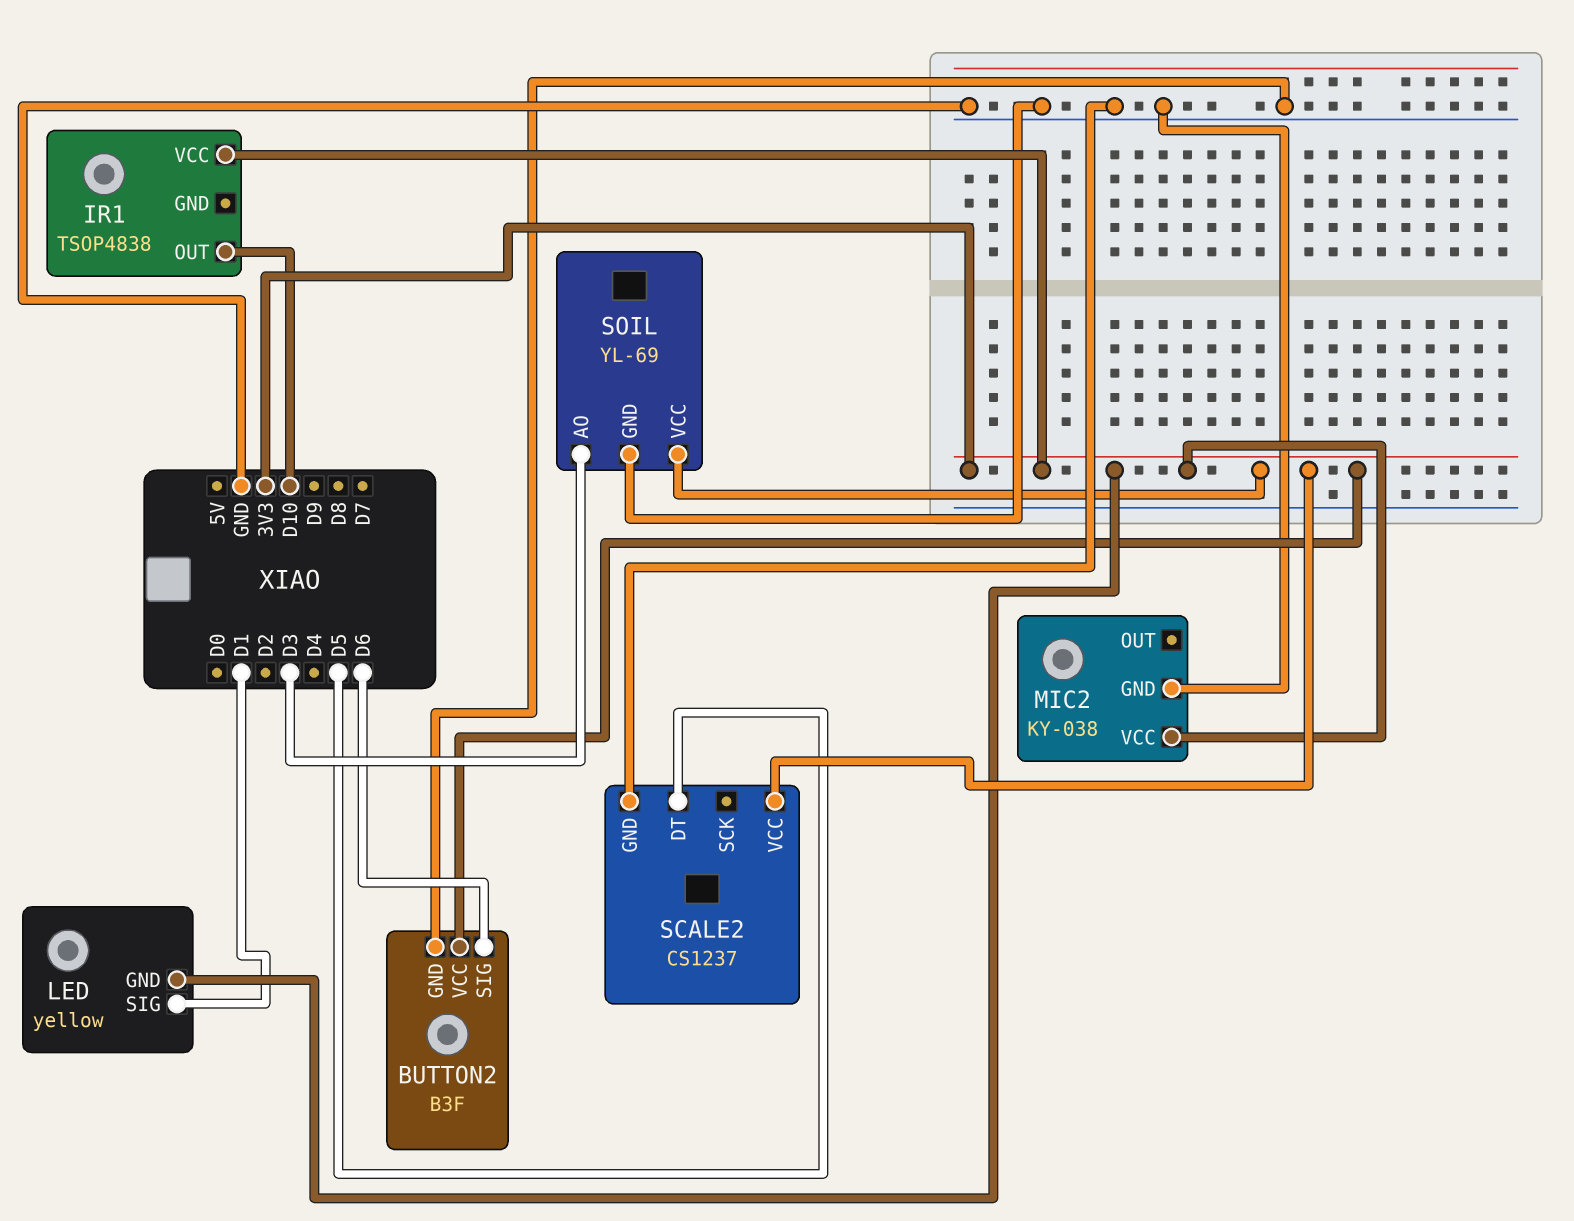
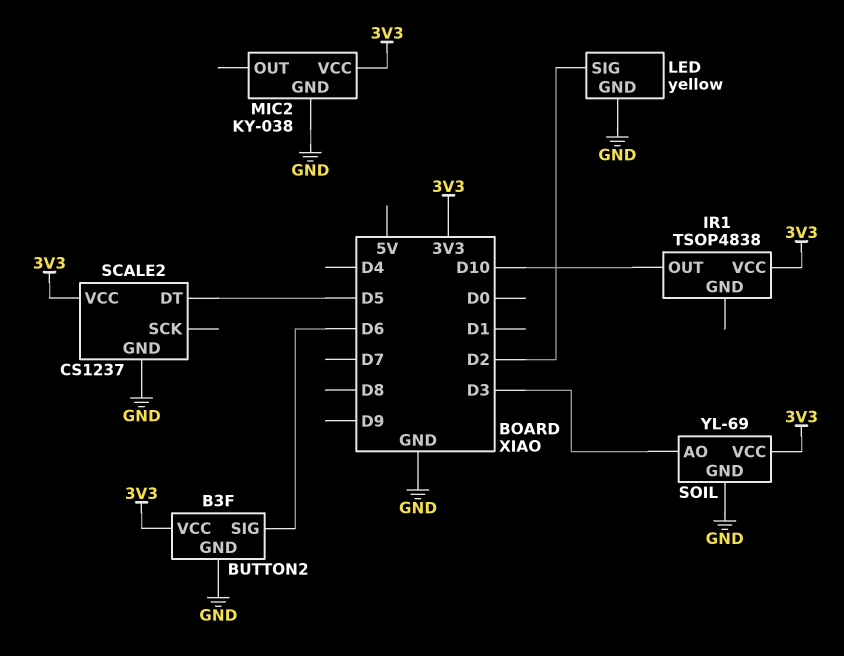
LED pin GND: 3V3 -> GND
LED pin SIG: D1 -> D2

